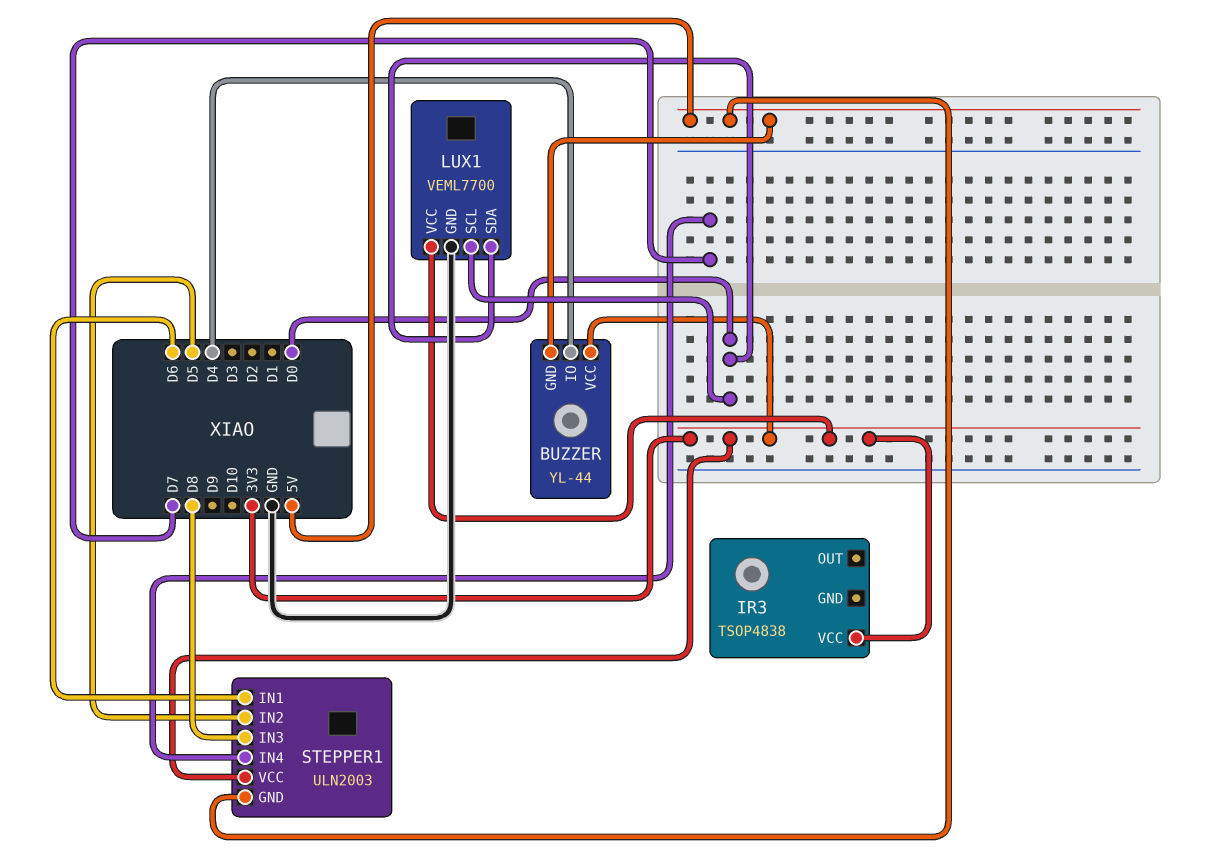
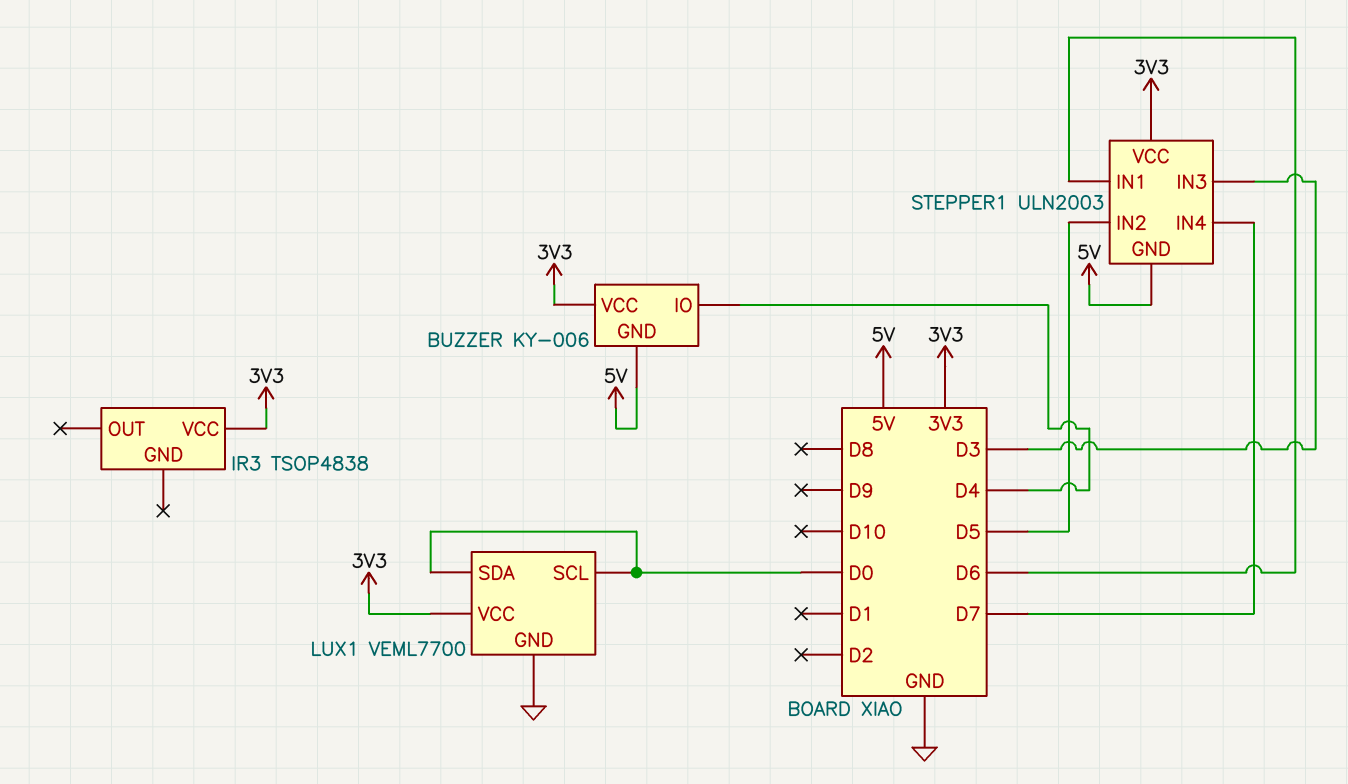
BUZZER: YL-44 -> KY-006
STEPPER1 pin IN3: D8 -> D3

